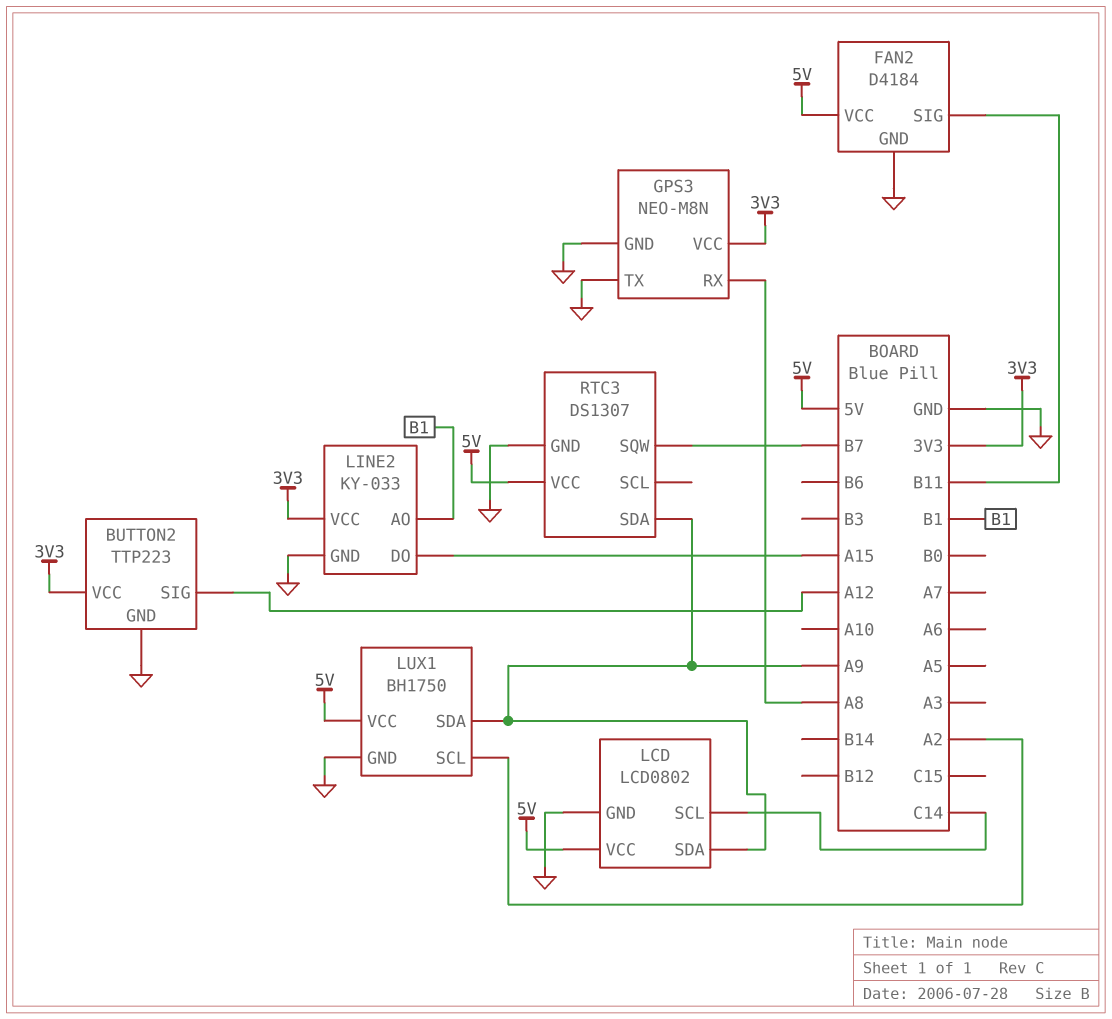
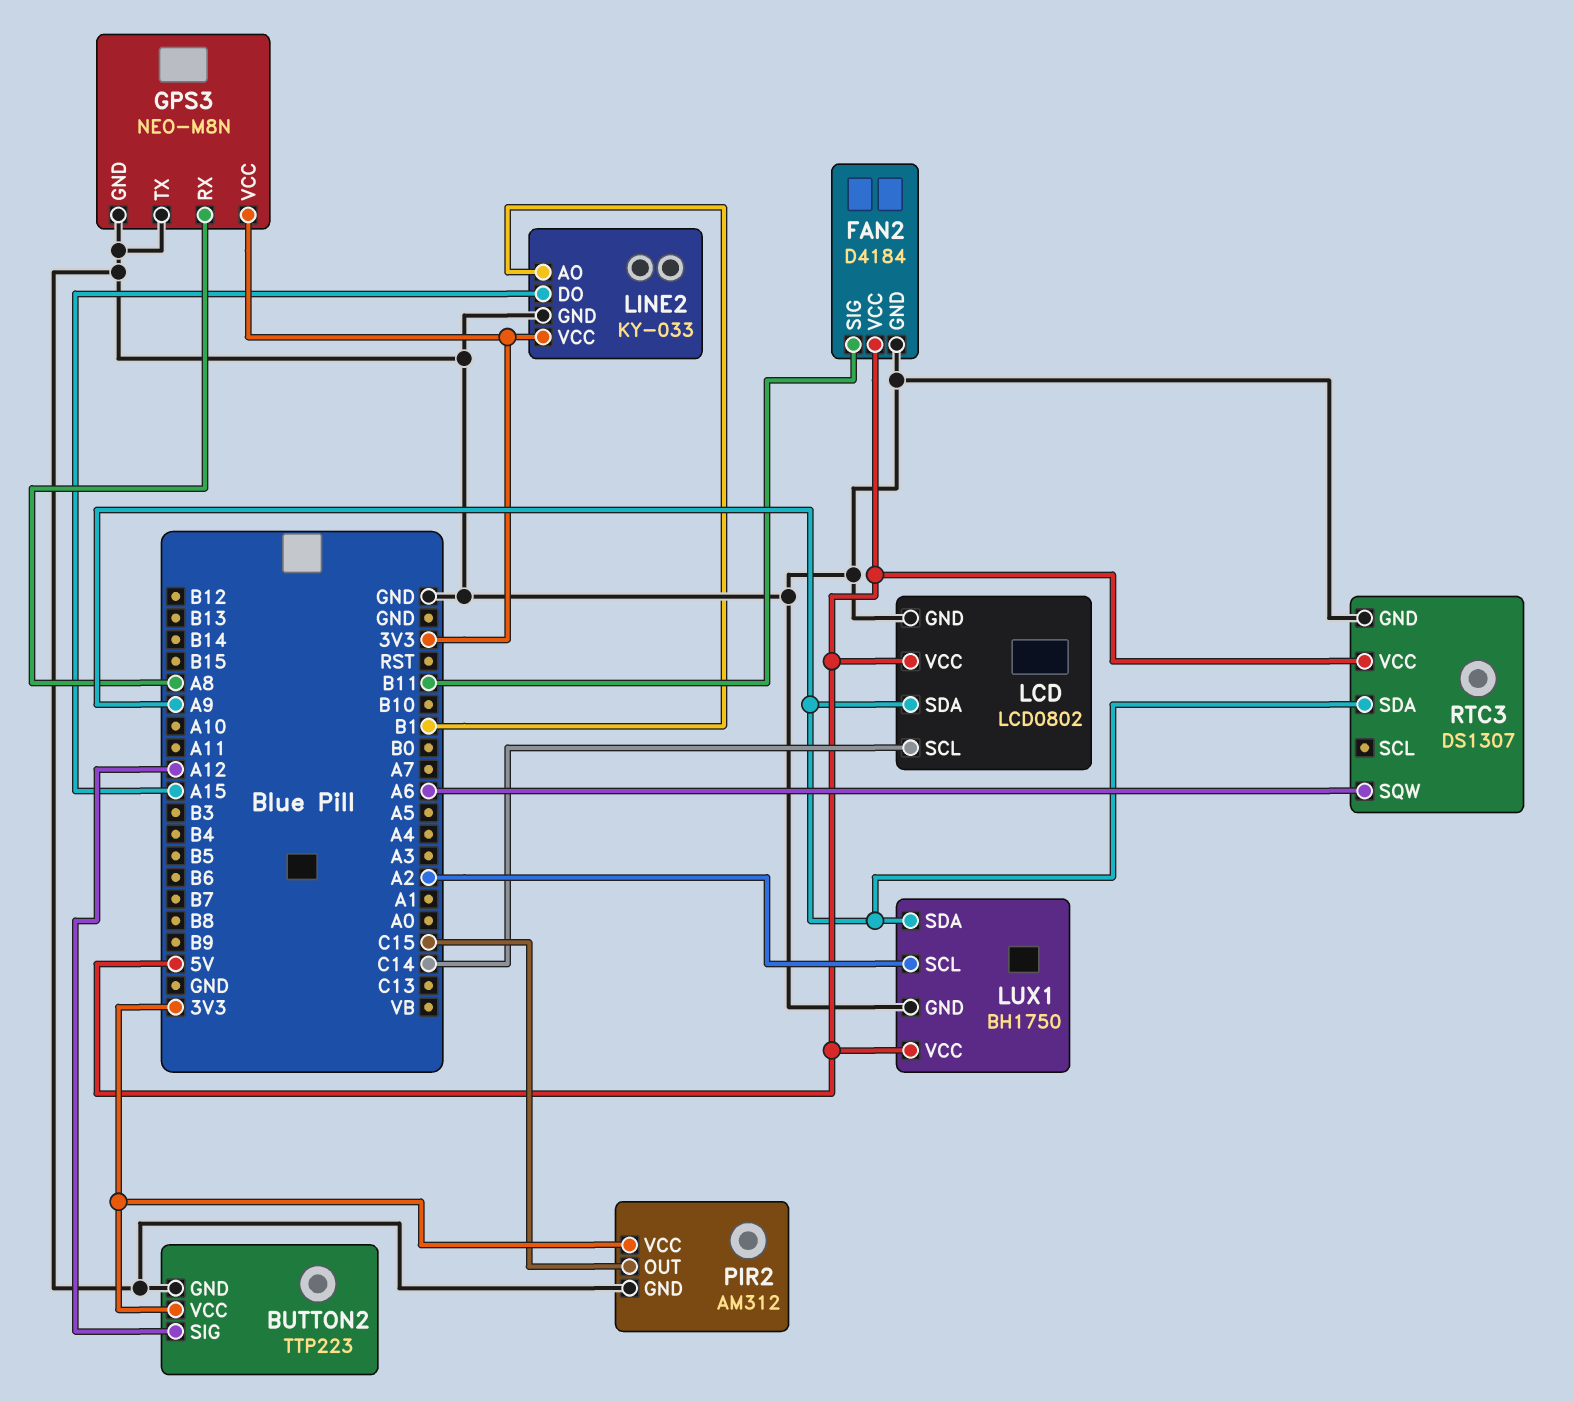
PIR2: none -> AM312
PIR2 pin GND: none -> GND
PIR2 pin OUT: none -> C15
PIR2 pin VCC: none -> 3V3
RTC3 pin SQW: B7 -> A6

